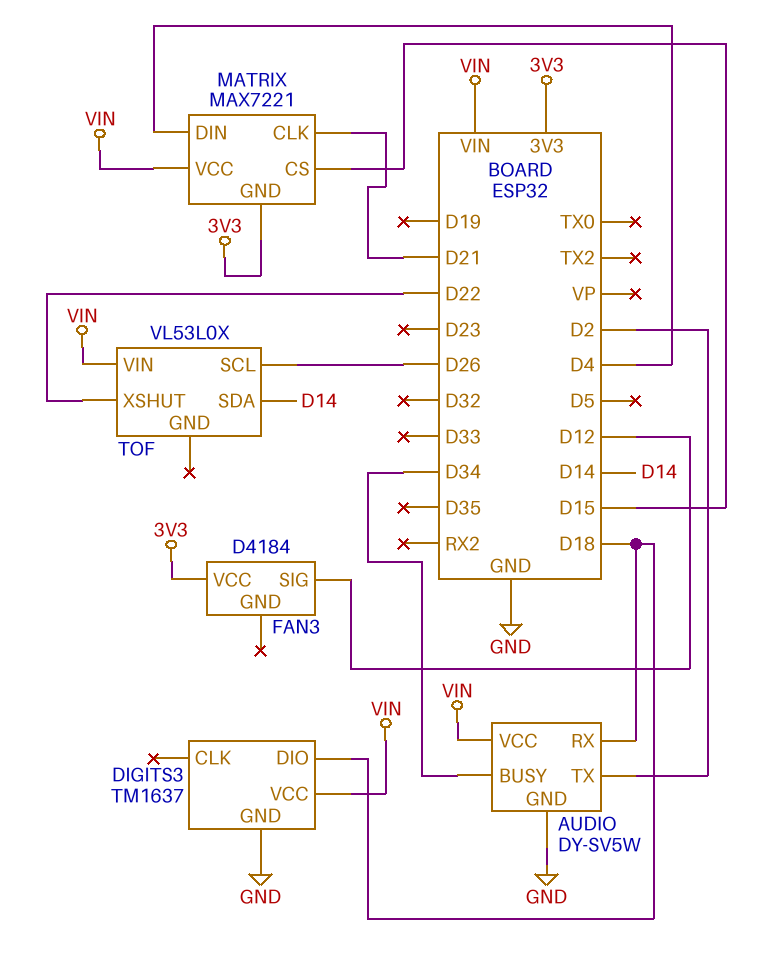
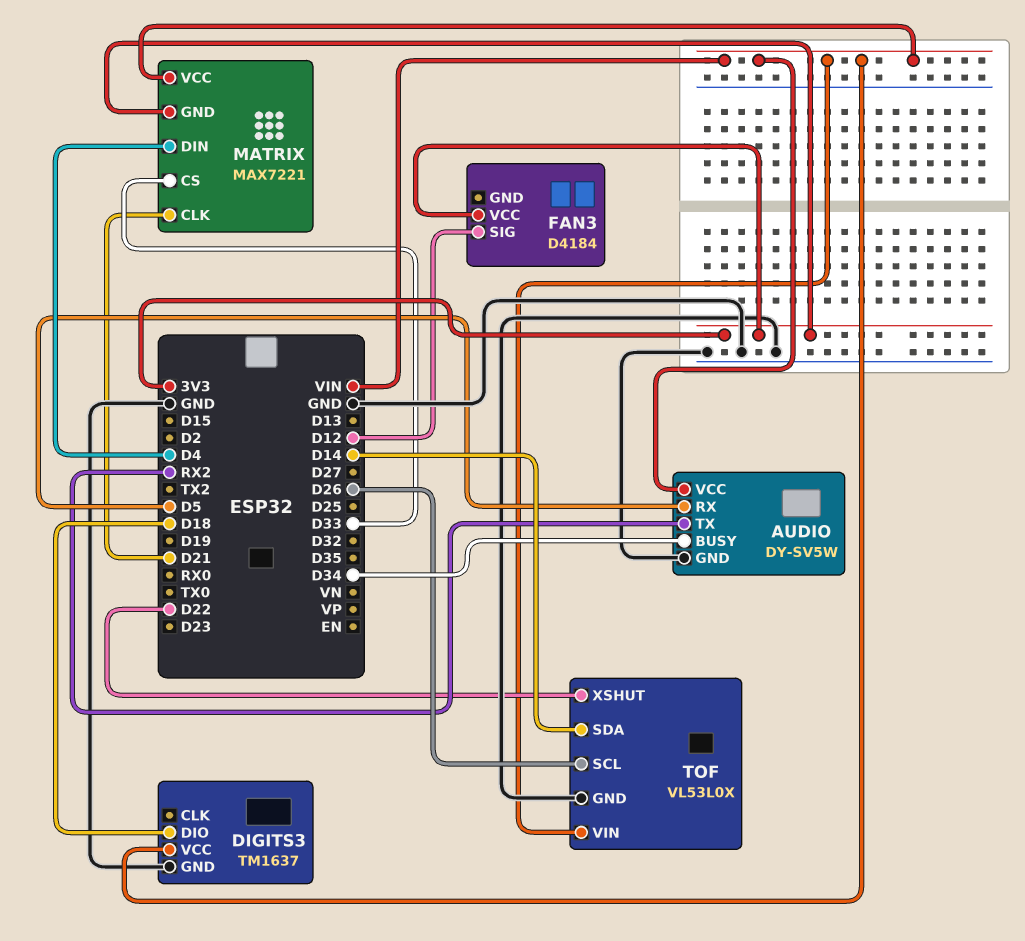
AUDIO pin RX: D18 -> D5
AUDIO pin TX: D2 -> RX2
MATRIX pin CS: D15 -> D33
TOF pin GND: none -> GND

